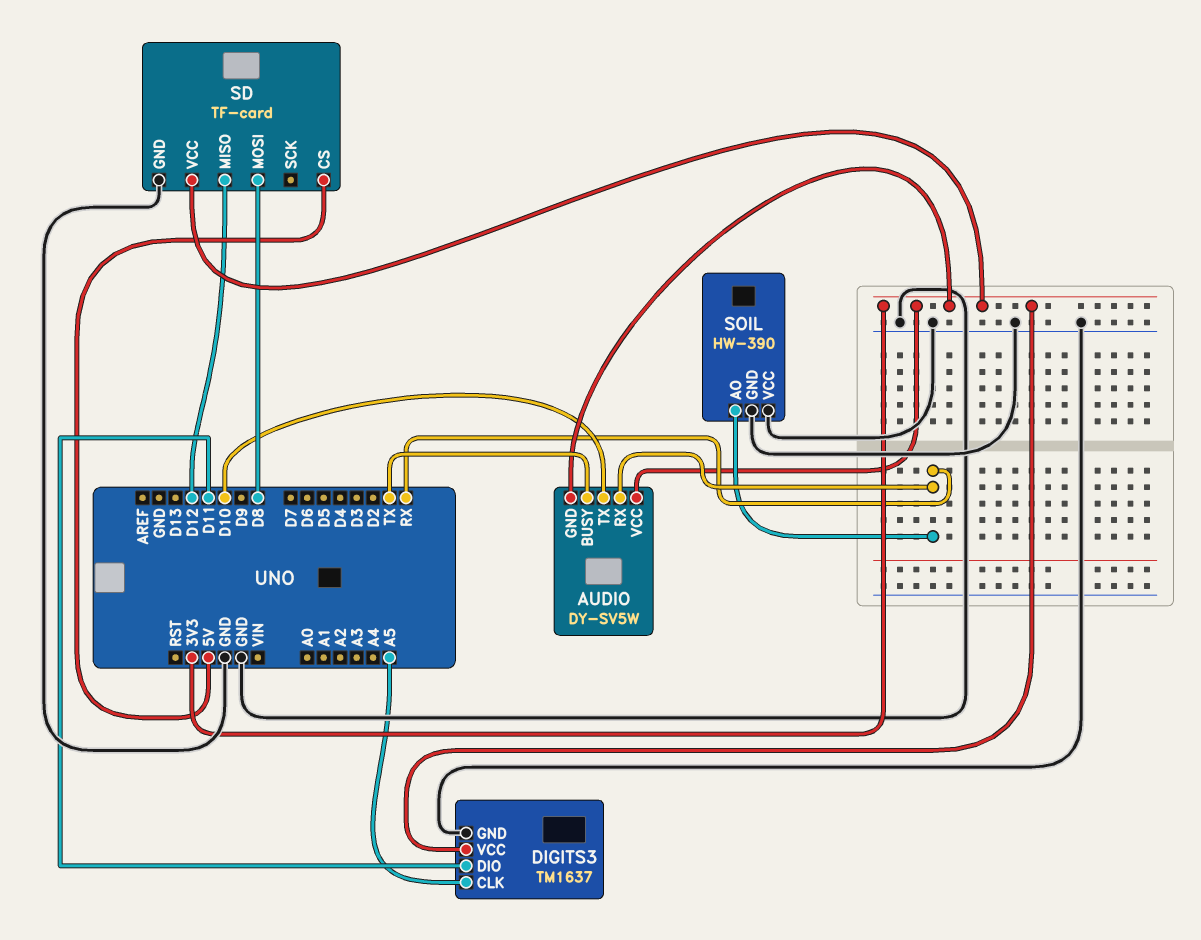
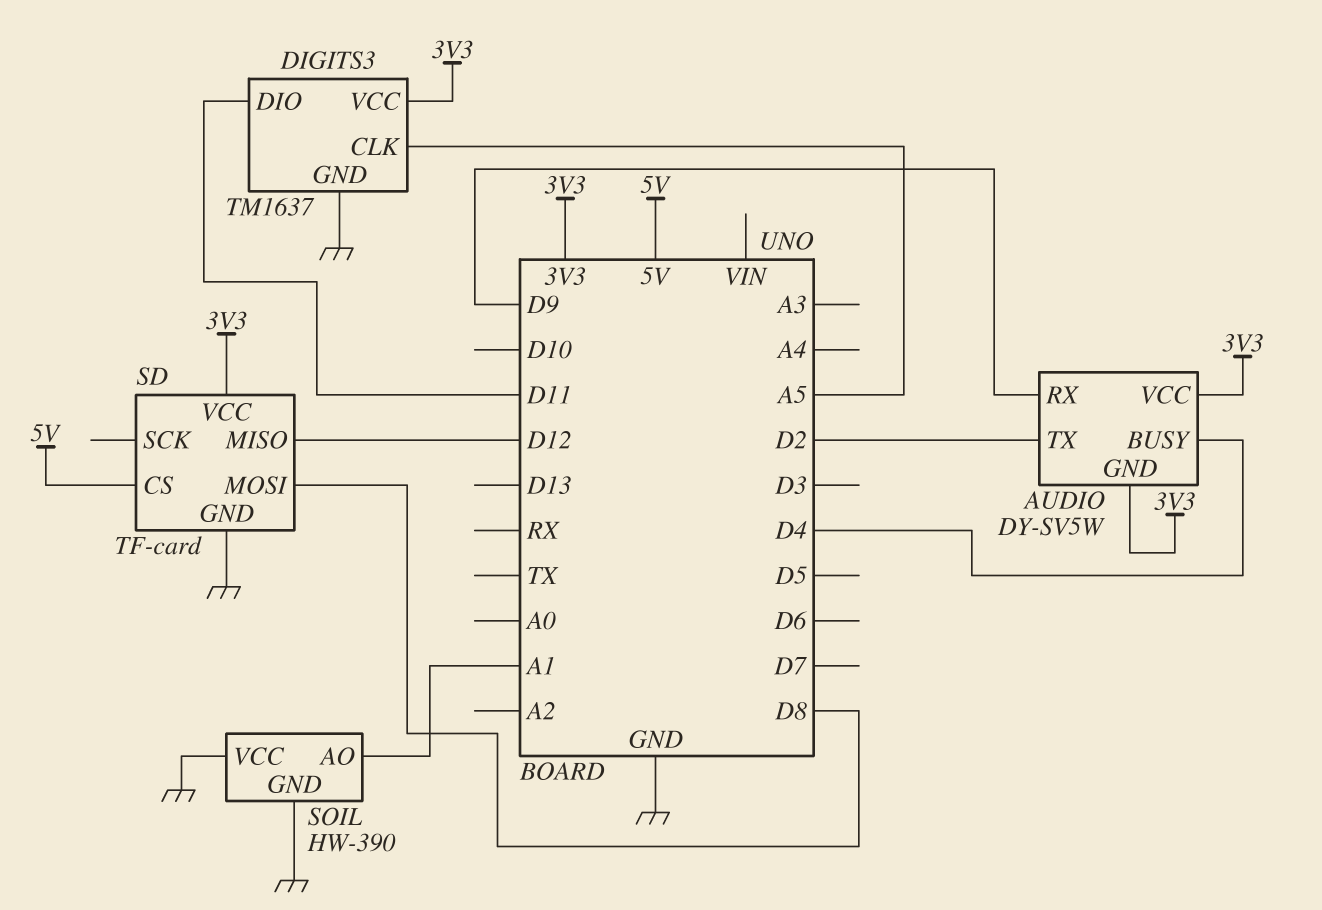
AUDIO pin BUSY: TX -> D4
AUDIO pin RX: RX -> D9
AUDIO pin TX: D10 -> D2
SOIL pin AO: RX -> A1

